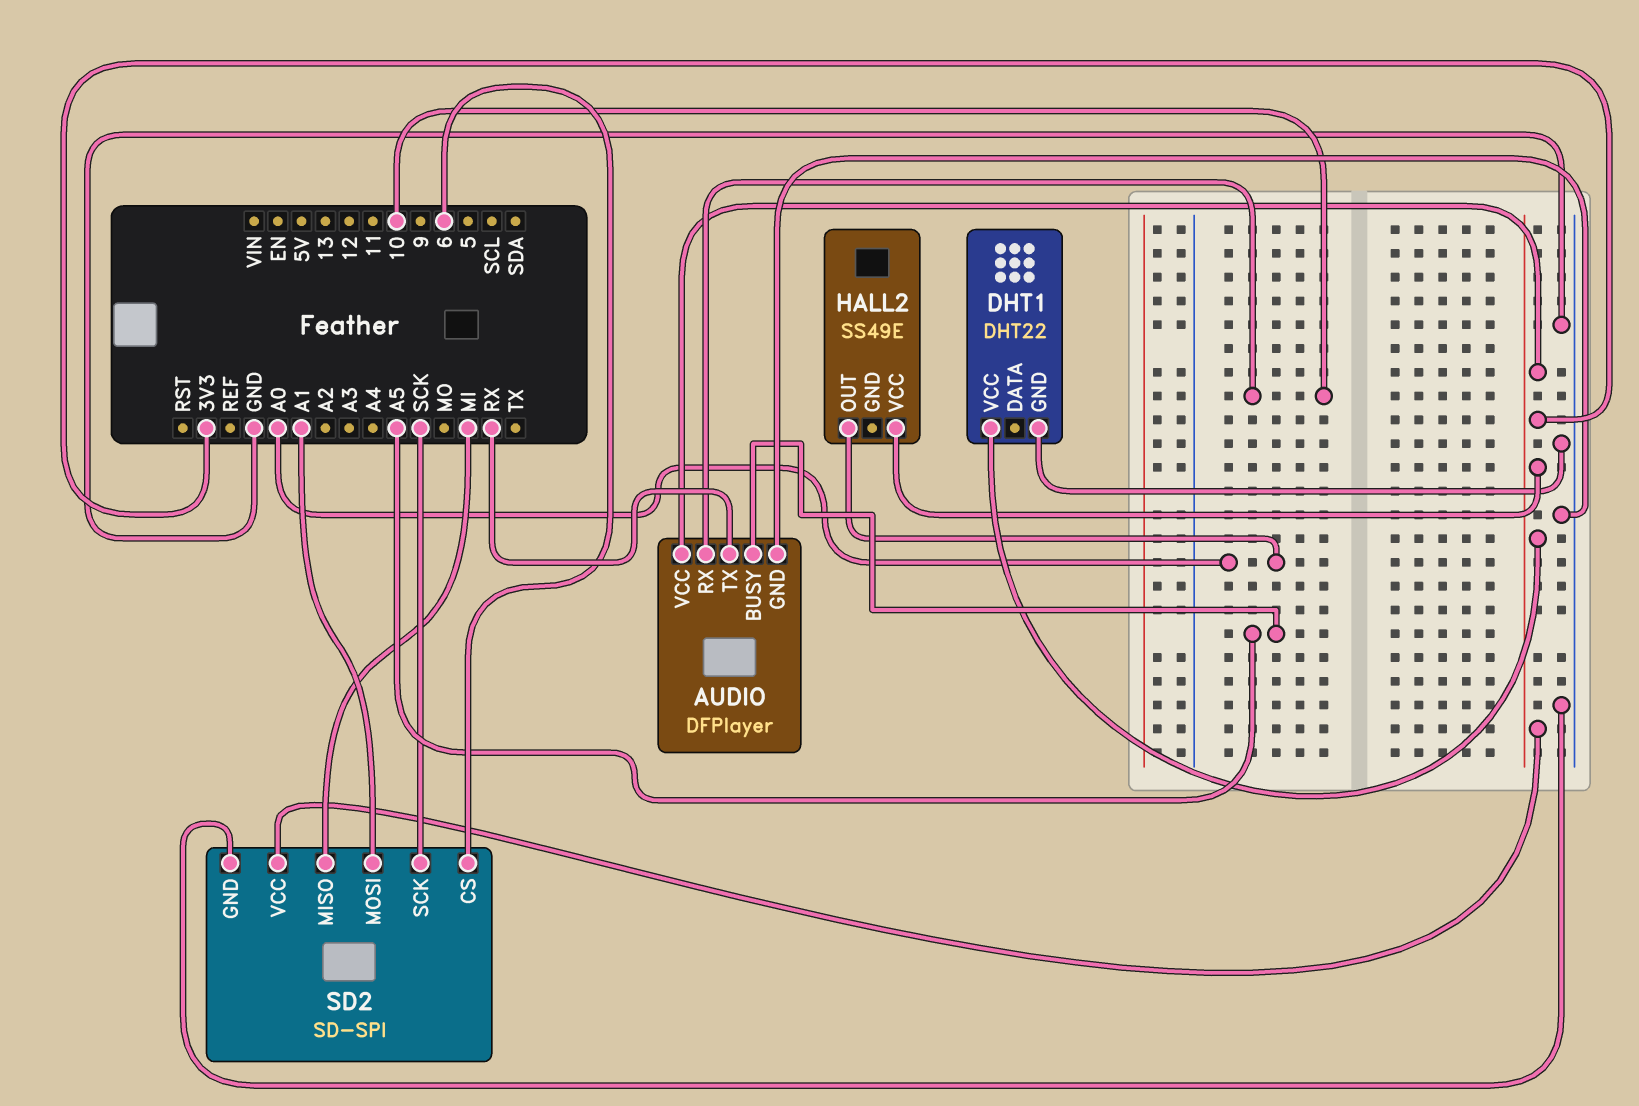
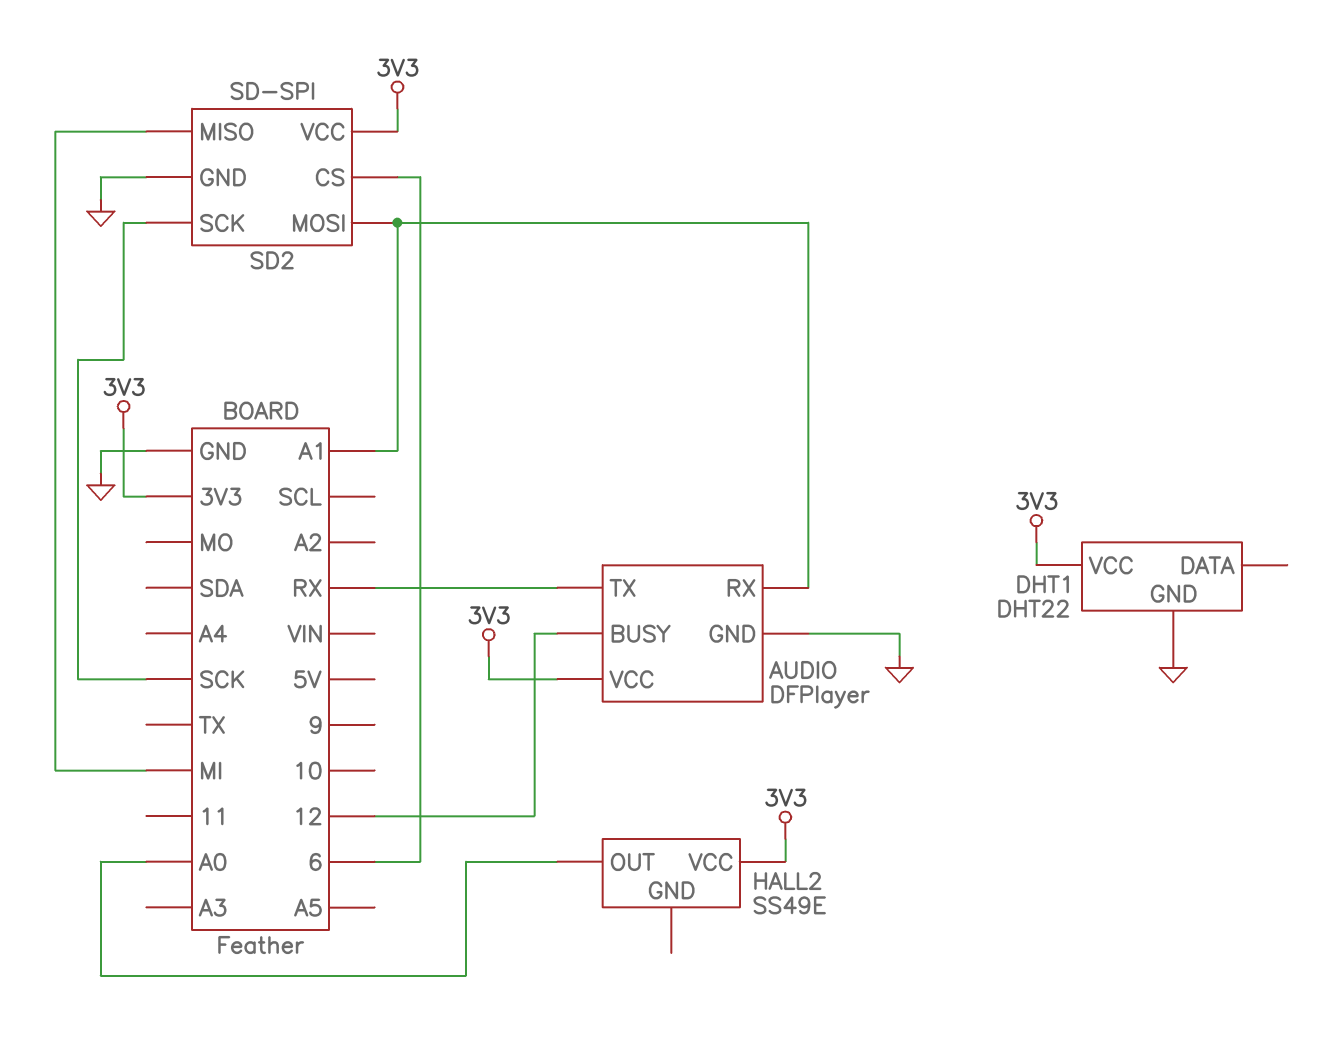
AUDIO pin BUSY: A5 -> 12
AUDIO pin RX: 10 -> A1

